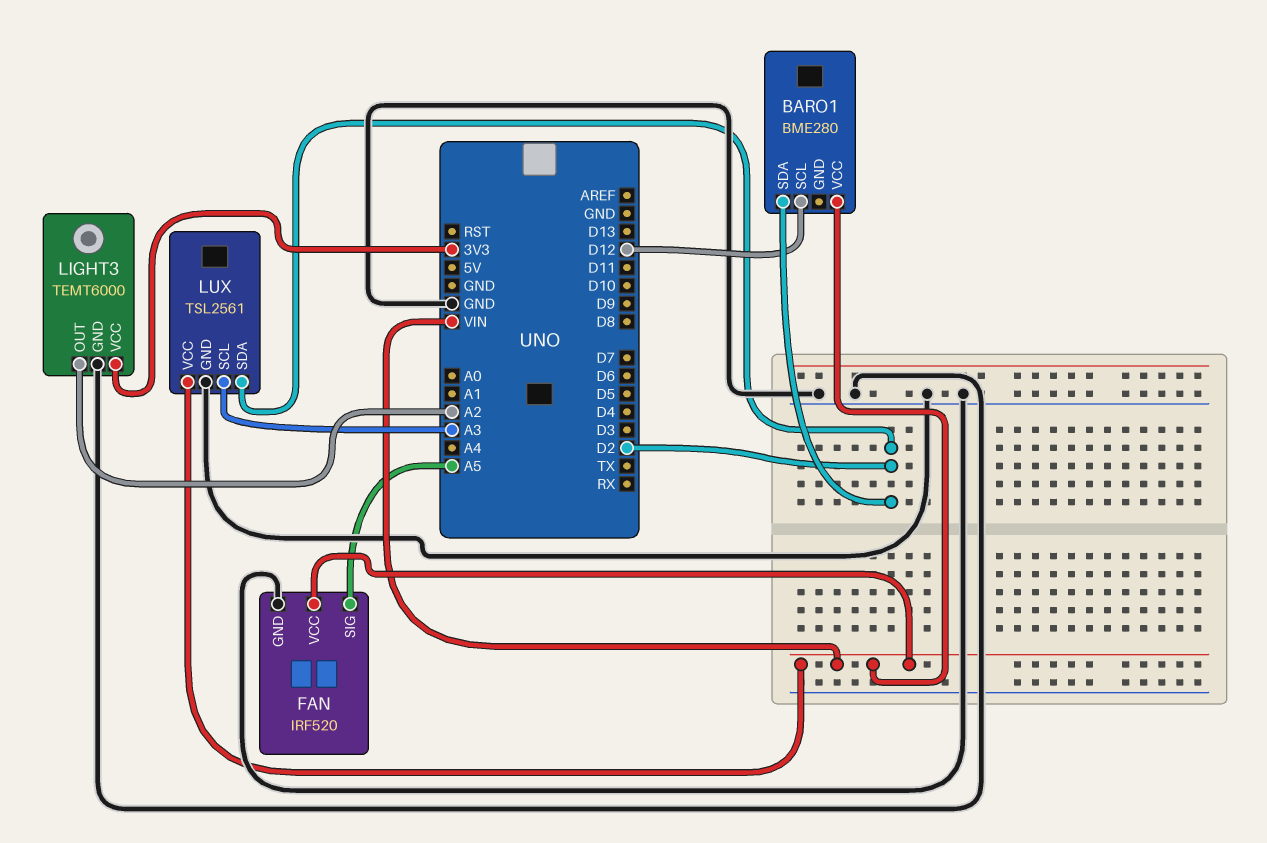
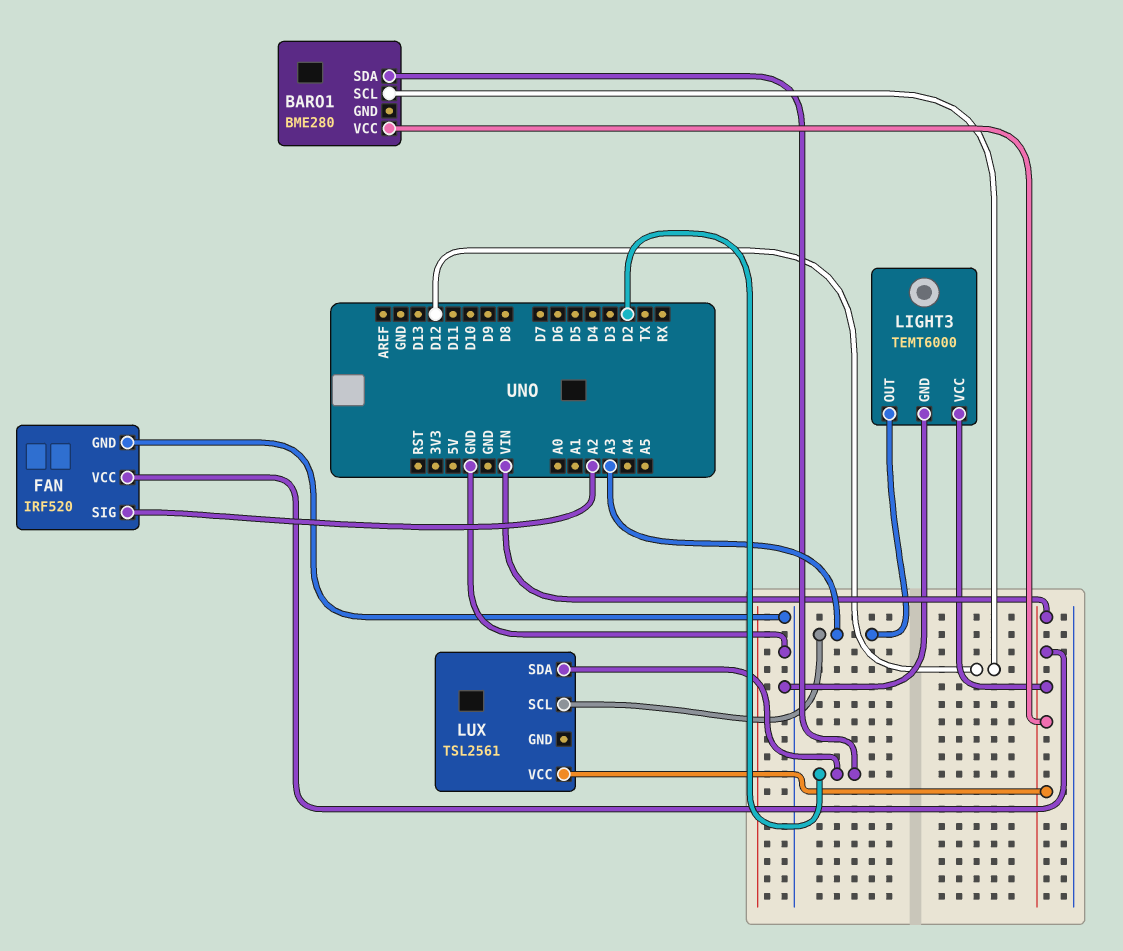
FAN pin SIG: A5 -> A2
LIGHT3 pin OUT: A2 -> A3
LIGHT3 pin VCC: 3V3 -> VIN
LUX pin GND: GND -> none

